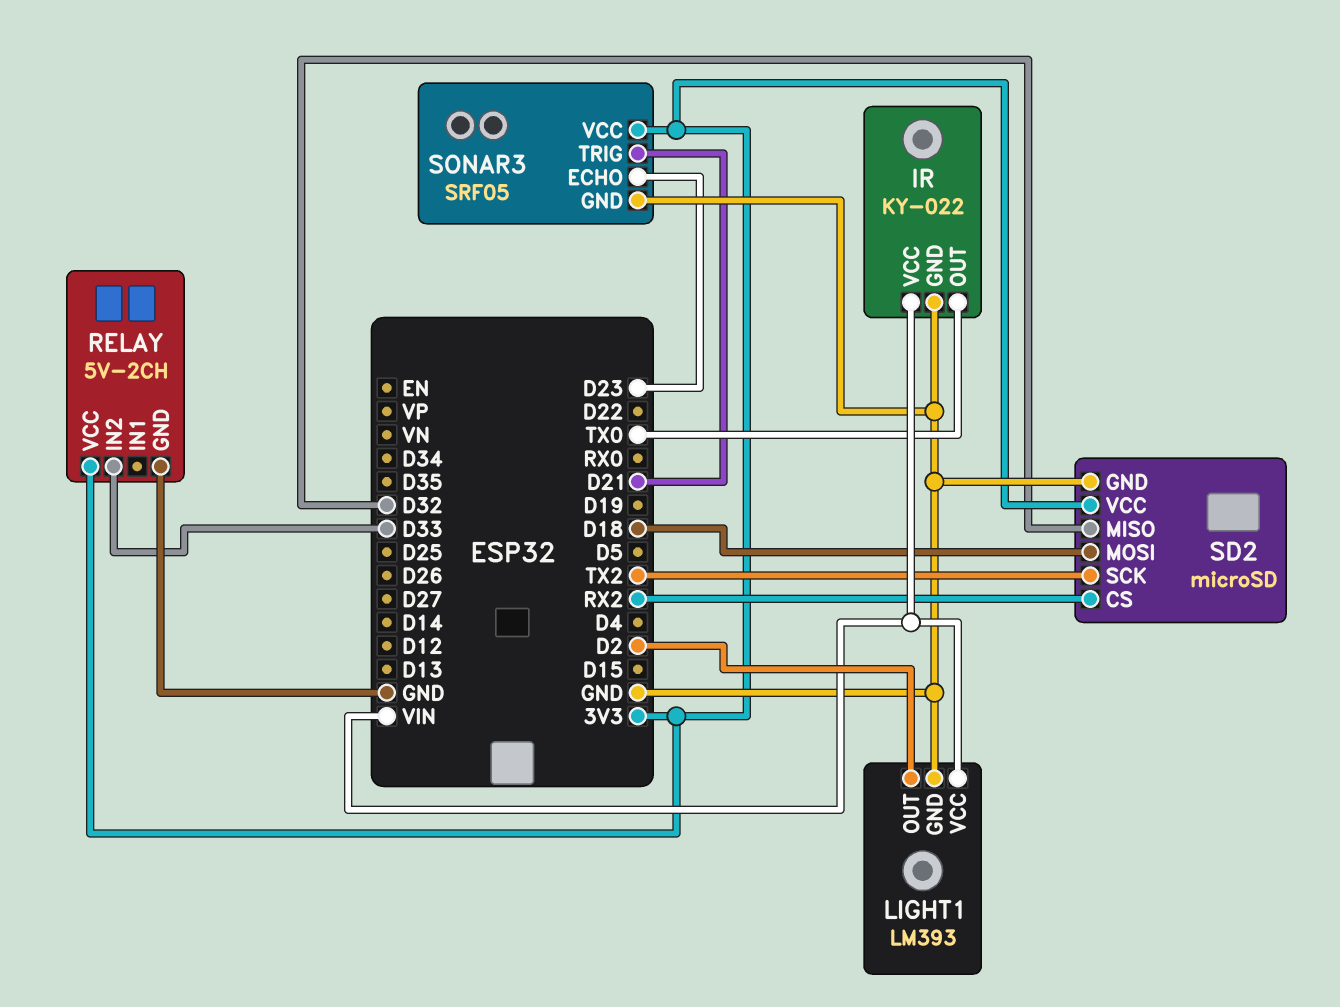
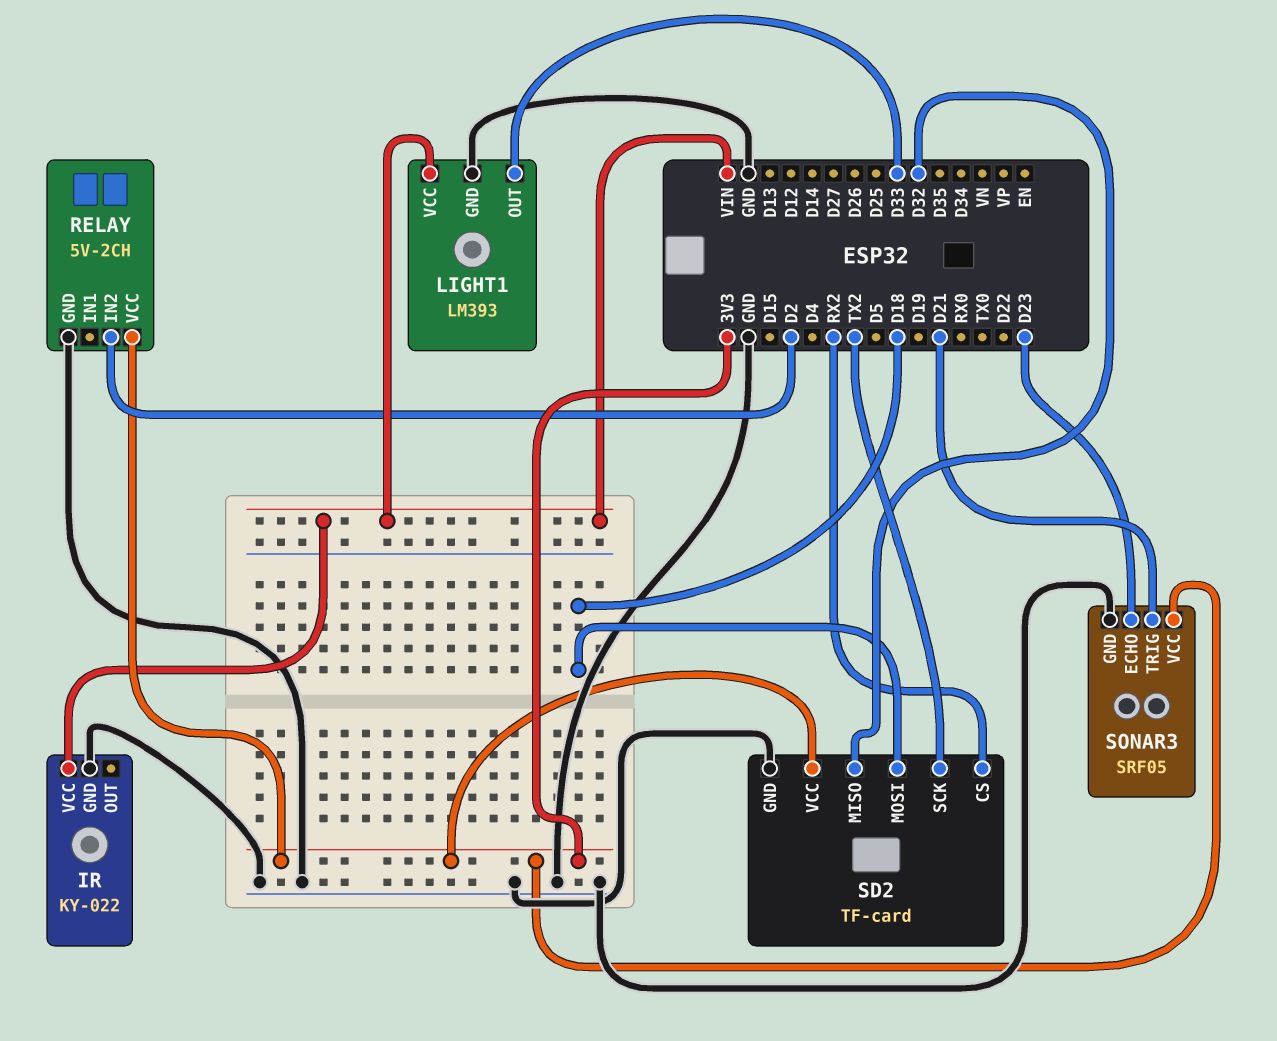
IR pin OUT: TX0 -> none
LIGHT1 pin OUT: D2 -> D33
RELAY pin IN2: D33 -> D2
SD2: microSD -> TF-card

